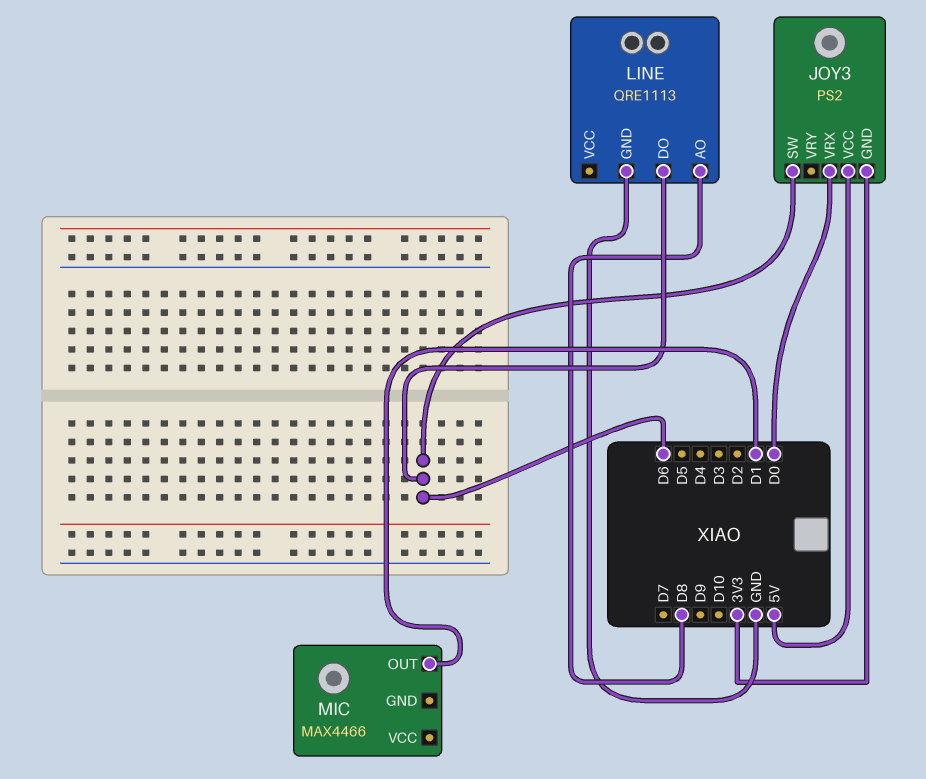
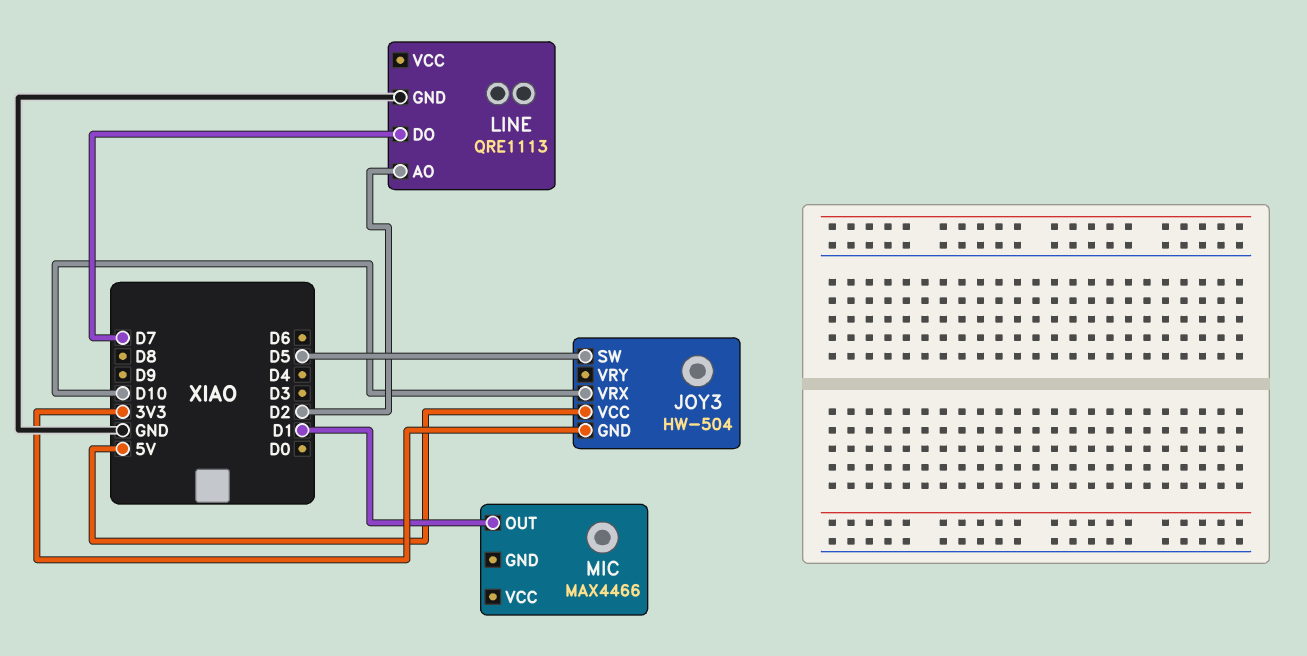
JOY3: PS2 -> HW-504
JOY3 pin SW: D6 -> D5
JOY3 pin VRX: D0 -> D10
LINE pin AO: D8 -> D2
LINE pin DO: D6 -> D7

